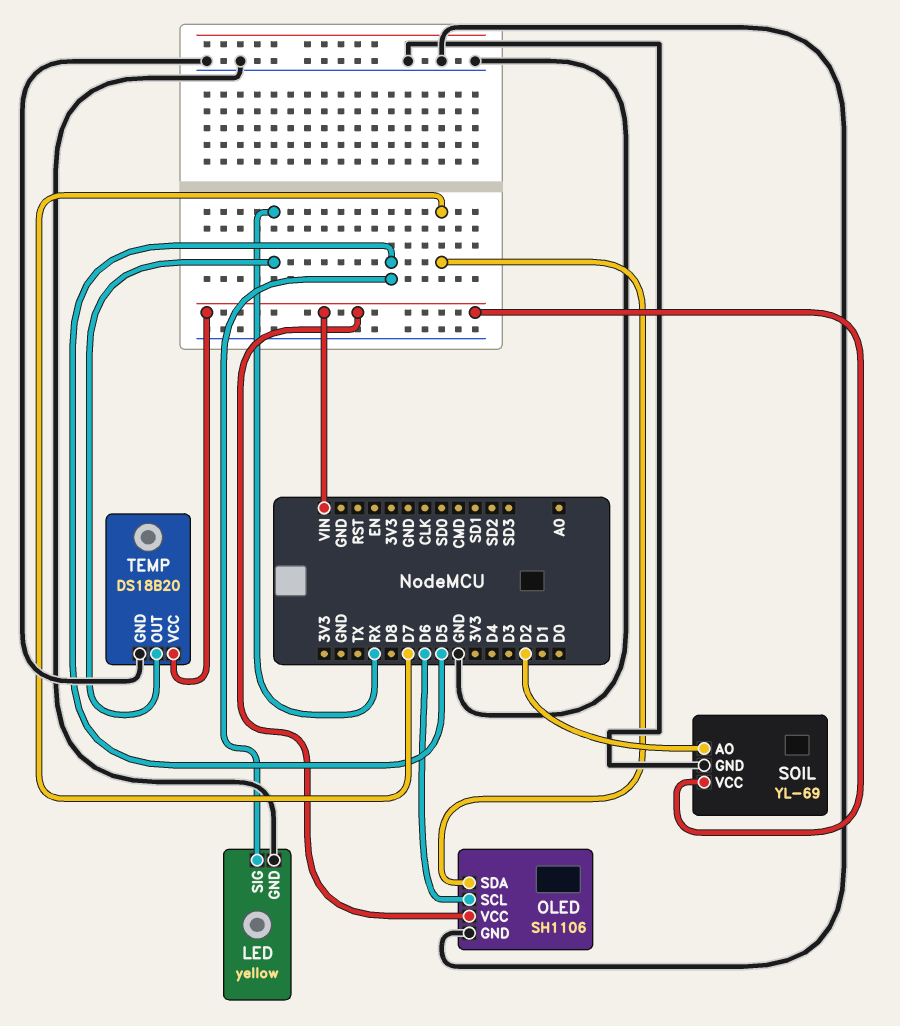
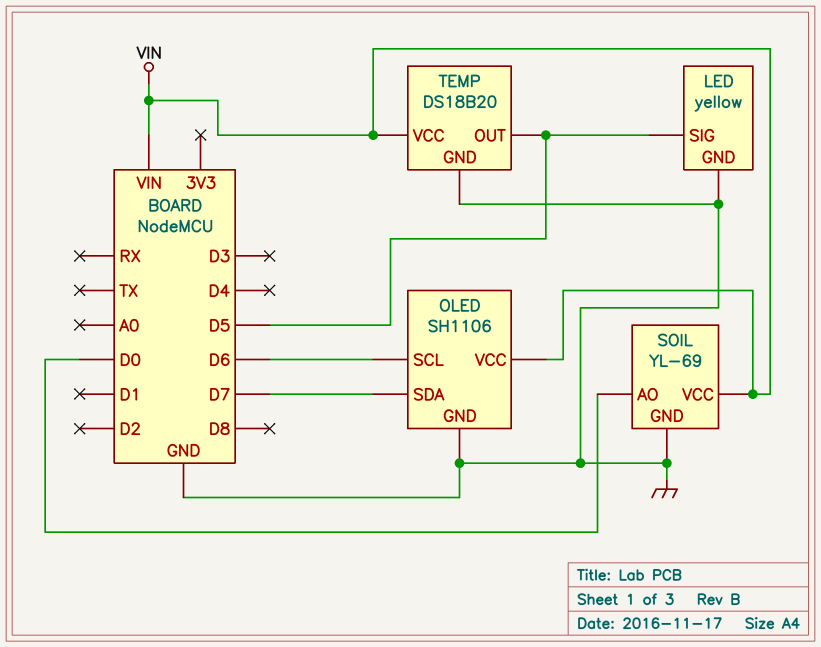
SOIL pin AO: D2 -> D0
TEMP pin OUT: RX -> D5

